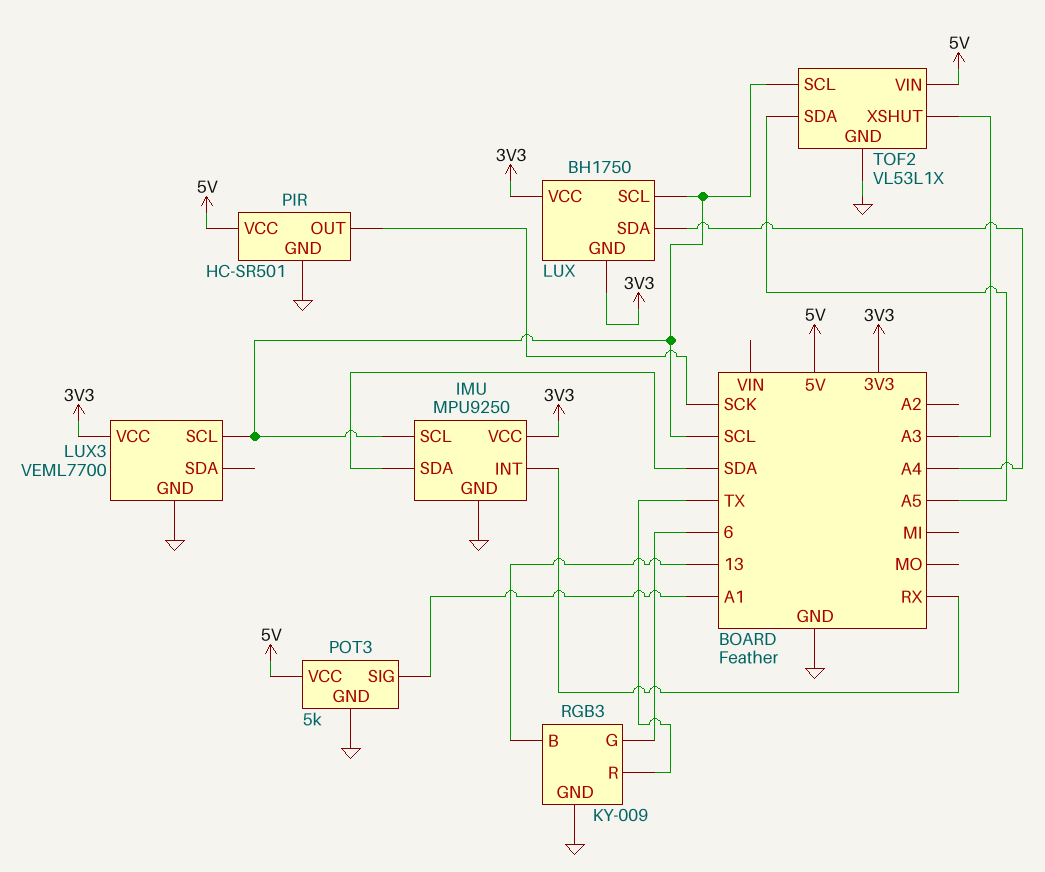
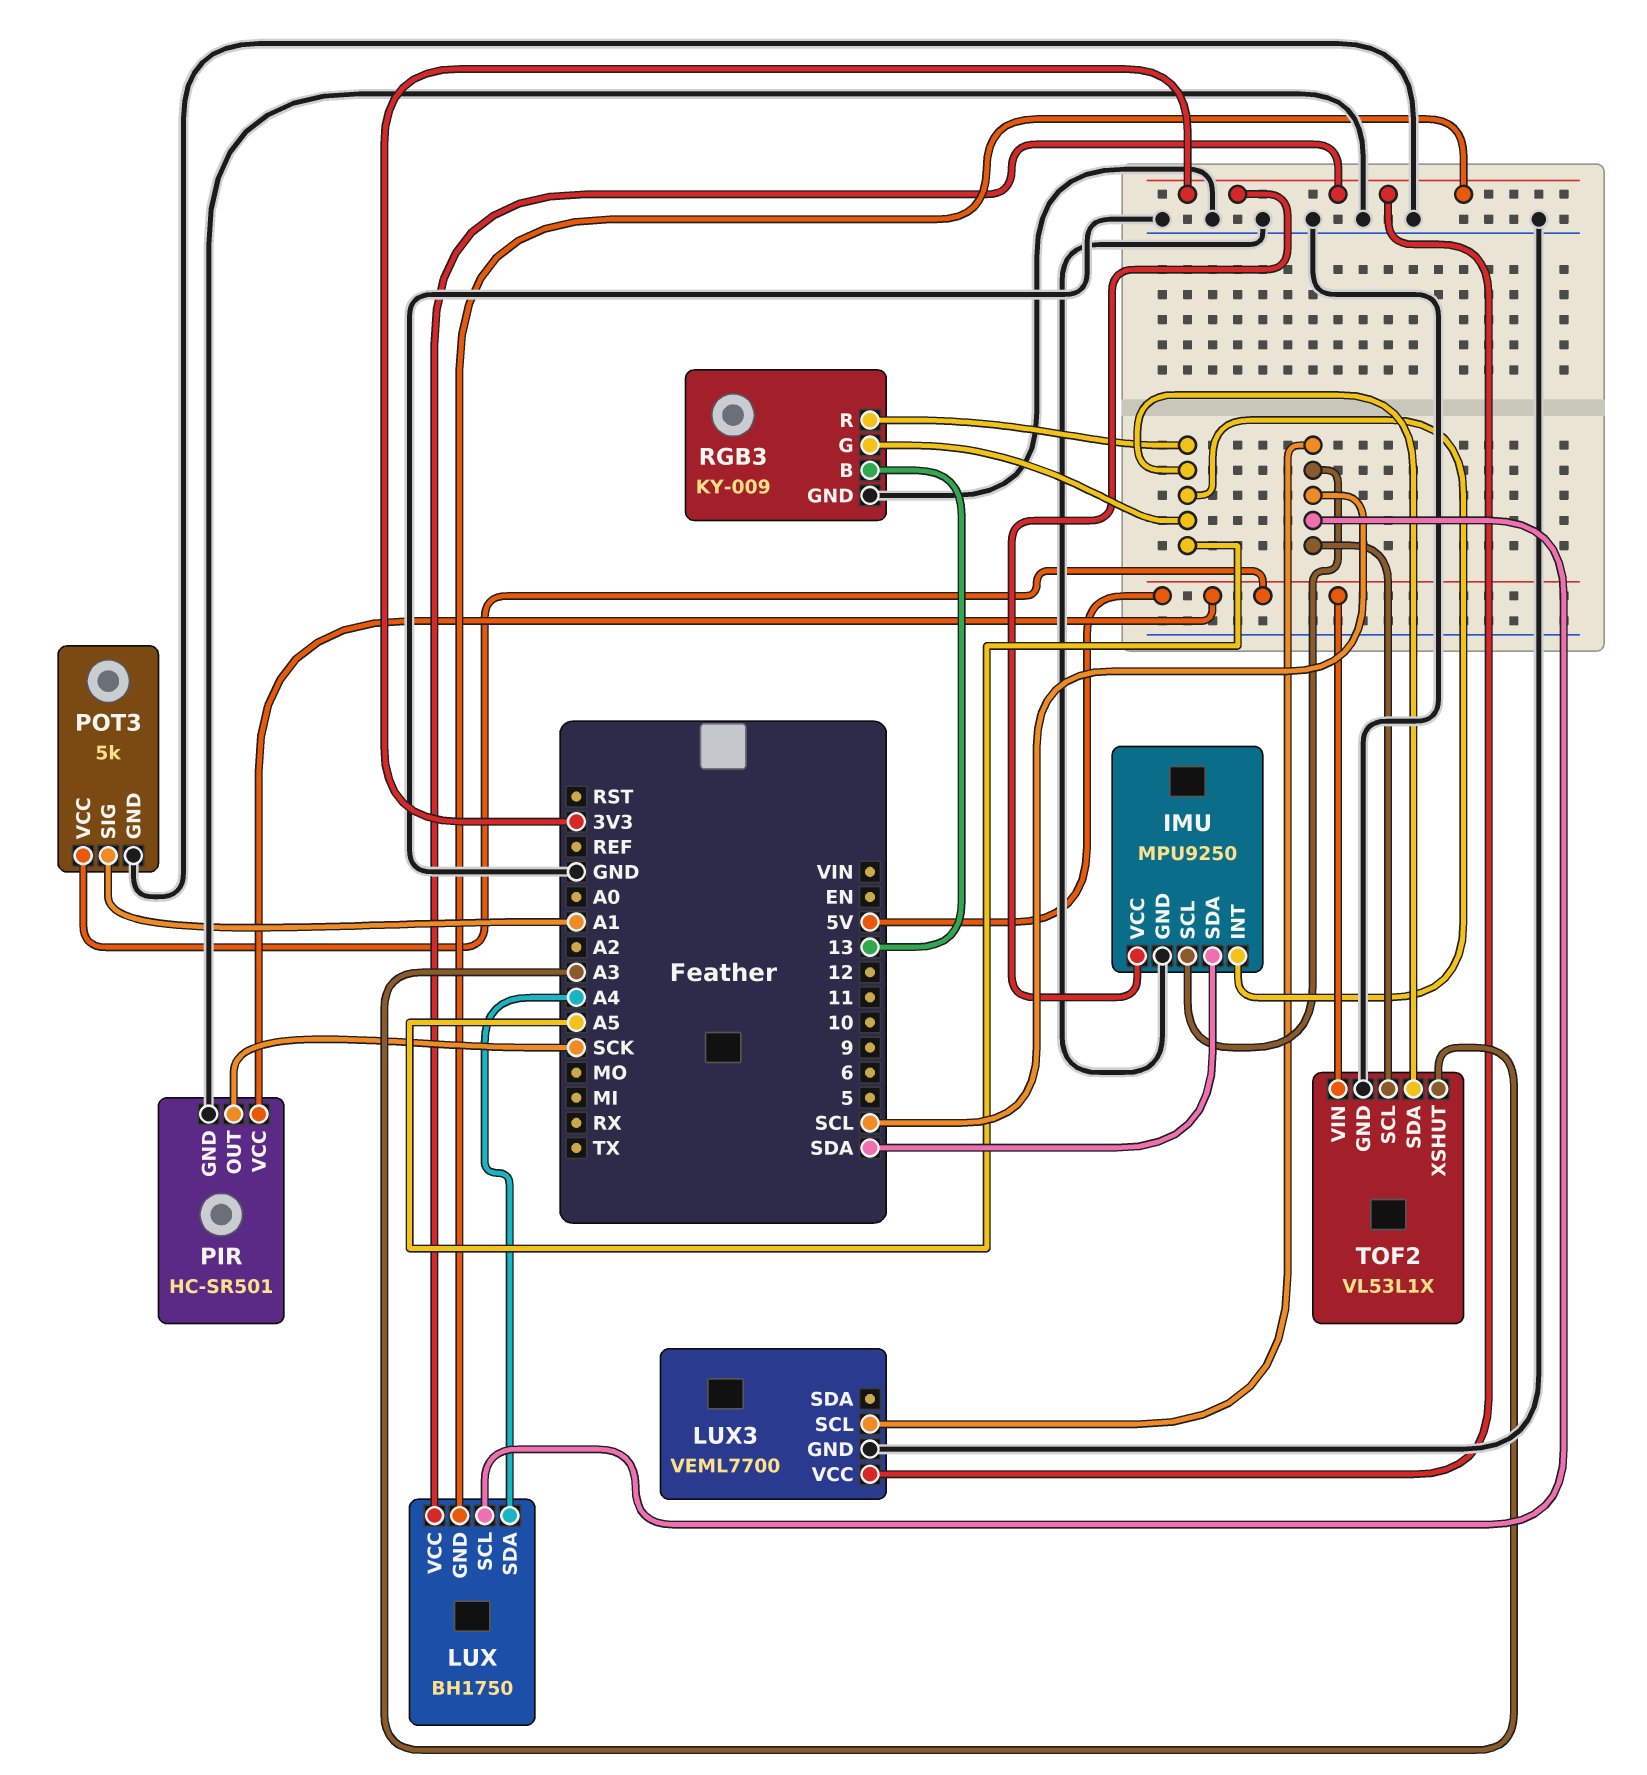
IMU pin INT: RX -> A5
RGB3 pin G: 6 -> A5
RGB3 pin R: TX -> A5

